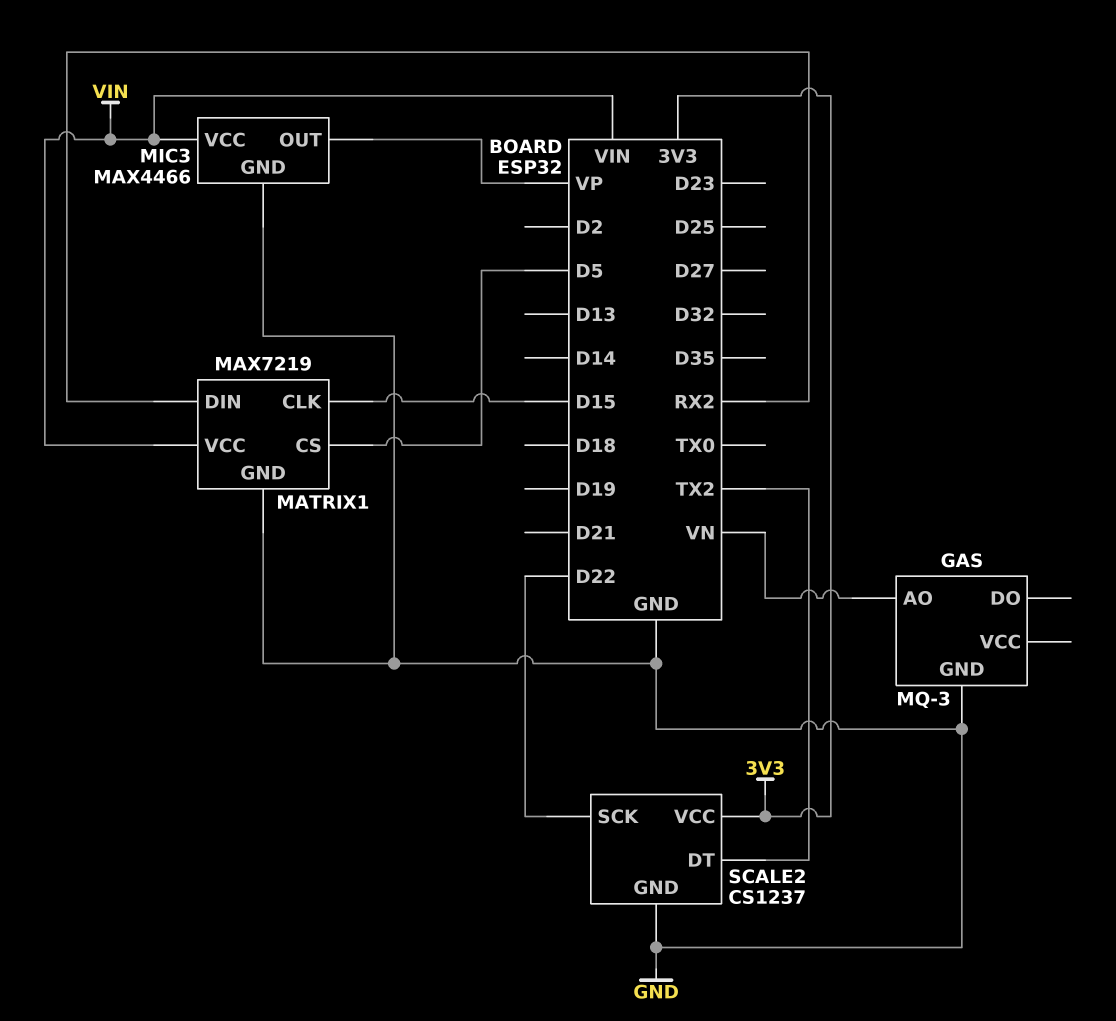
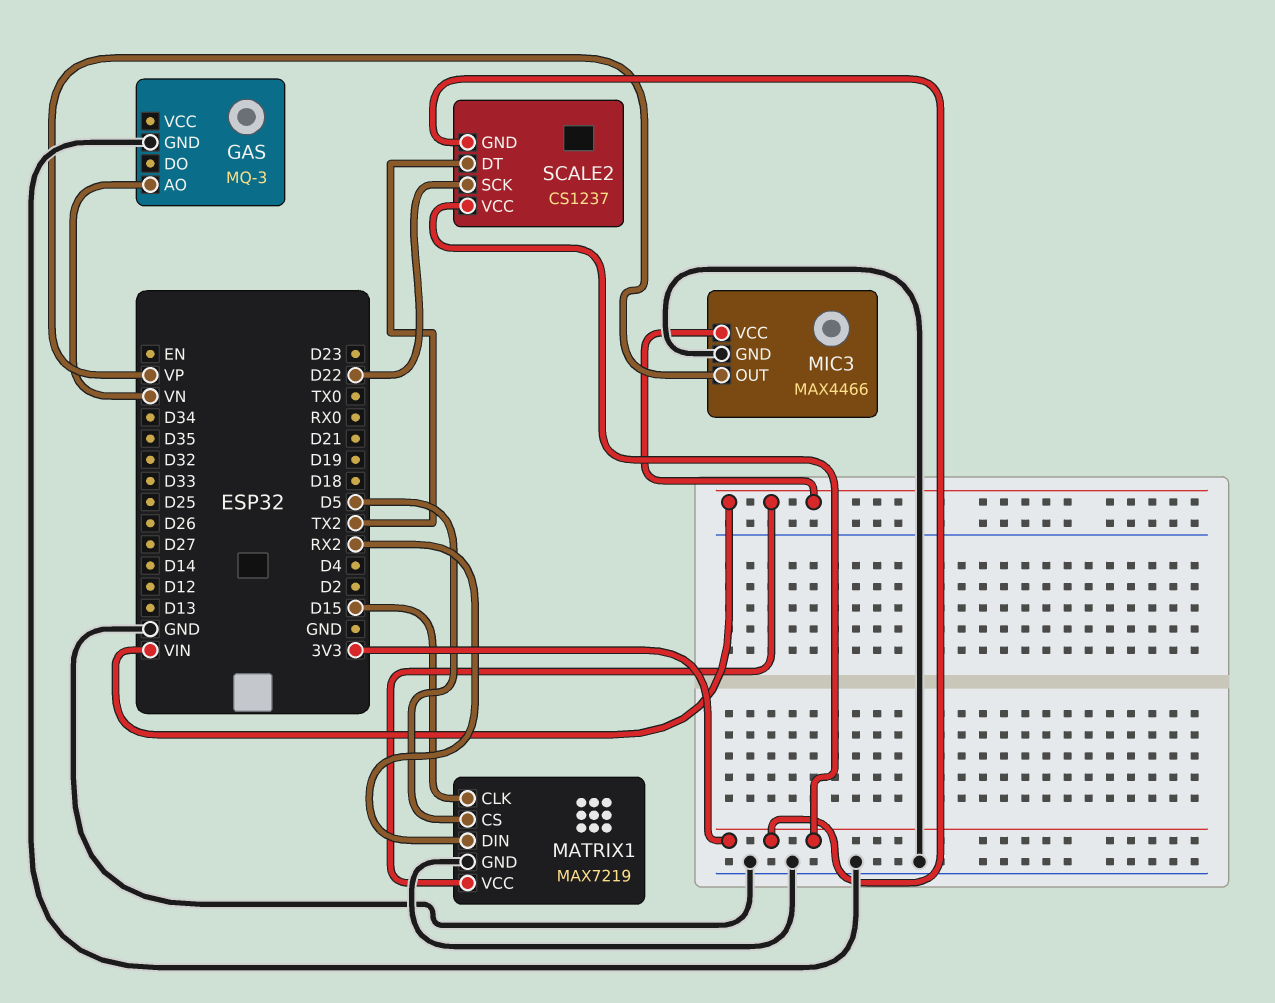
SCALE2 pin GND: GND -> 3V3

